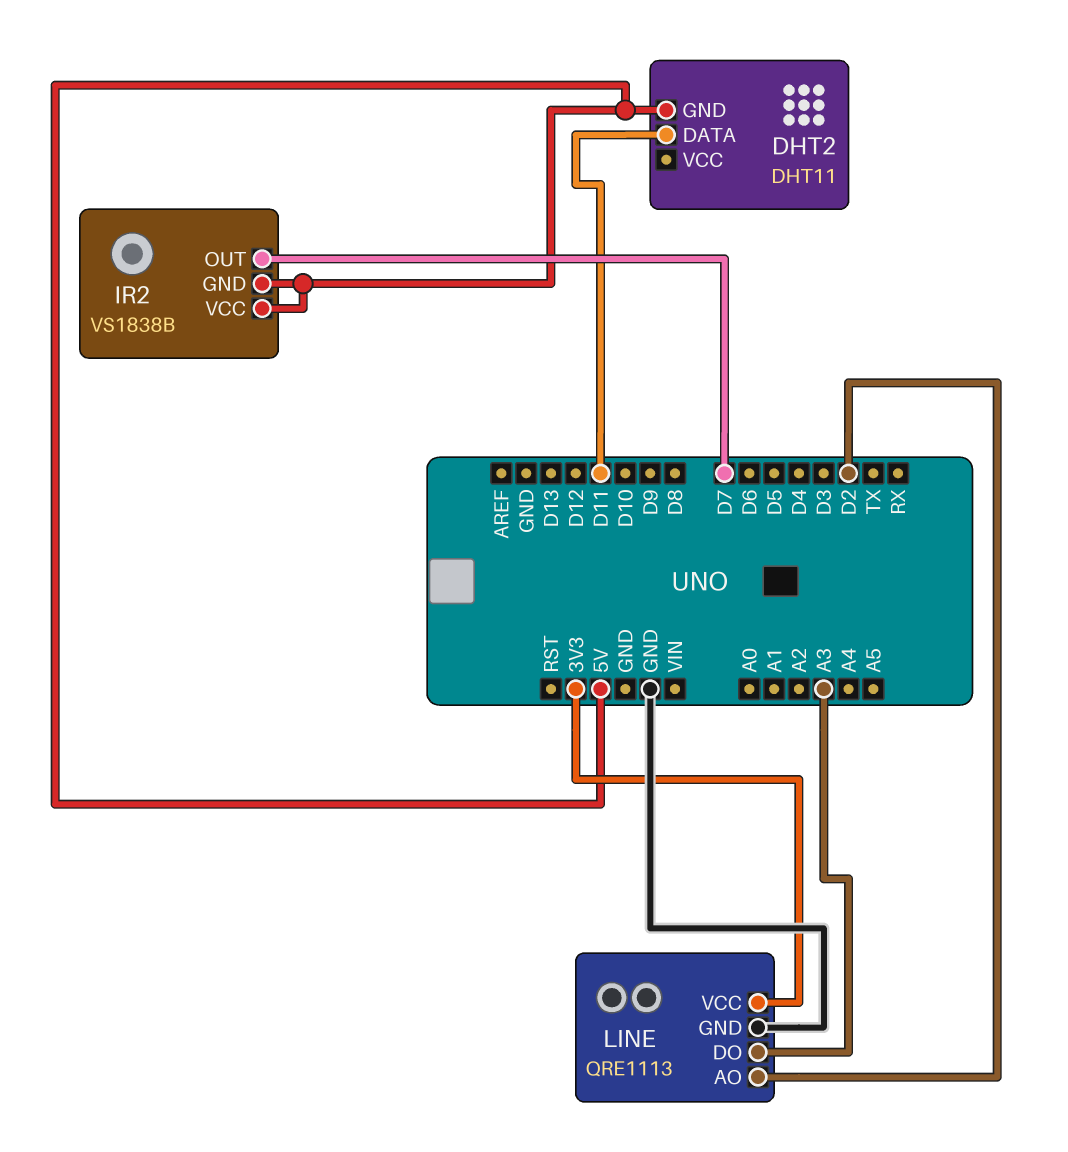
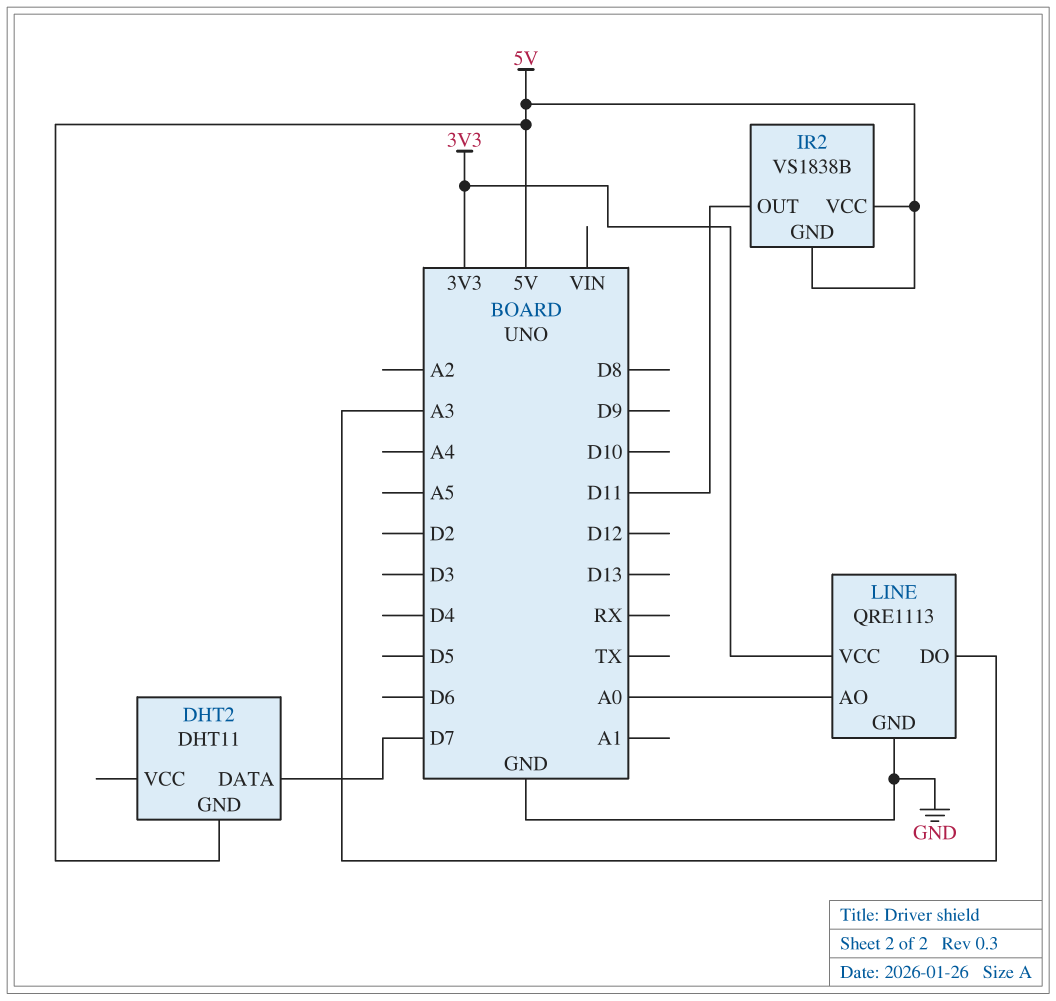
DHT2 pin DATA: D11 -> D7
IR2 pin OUT: D7 -> D11
LINE pin AO: D2 -> A0

